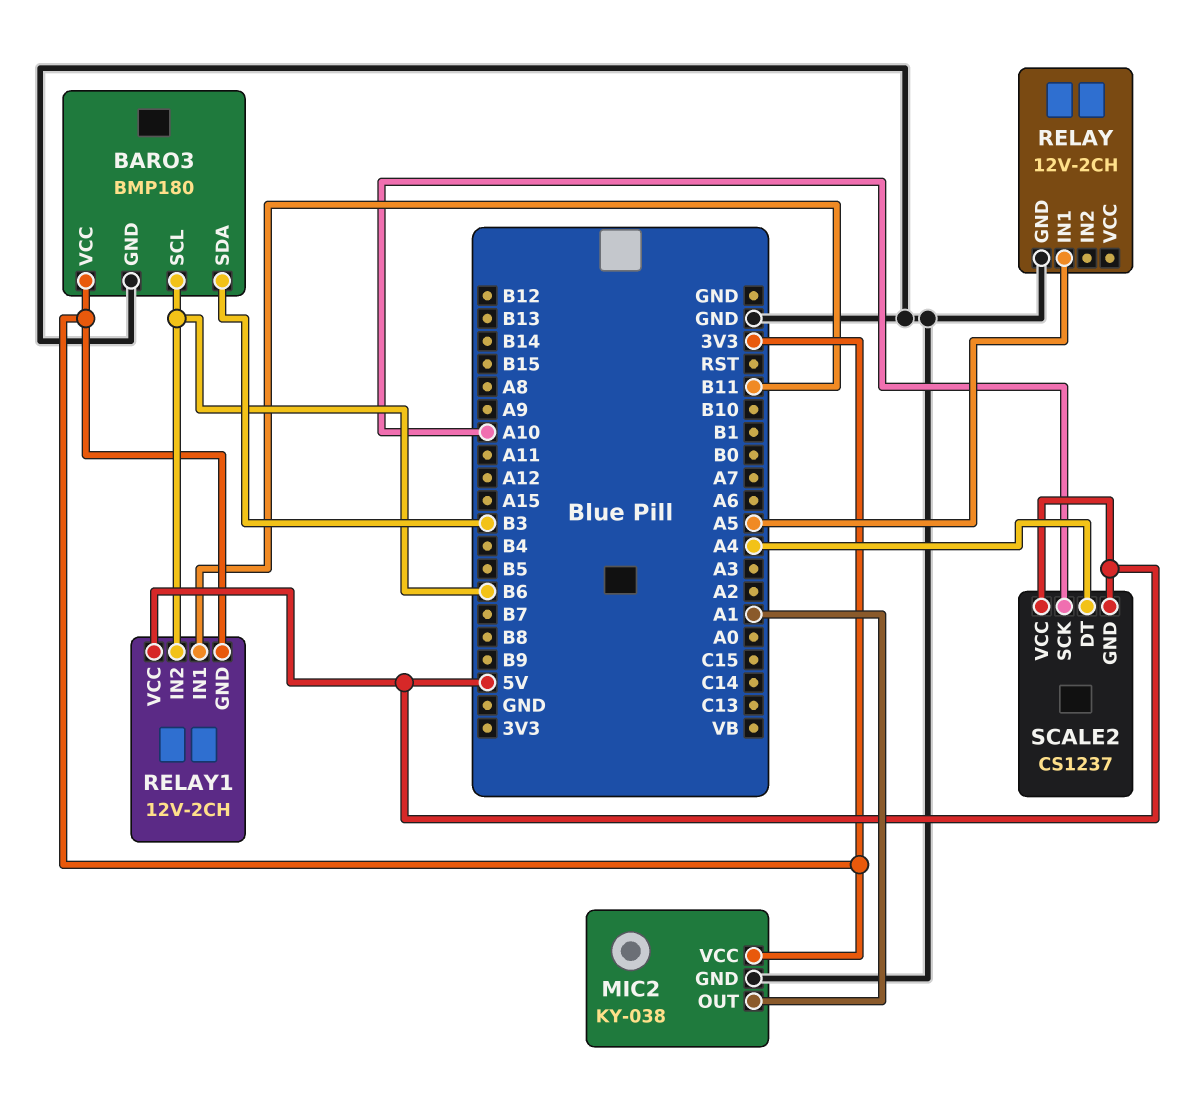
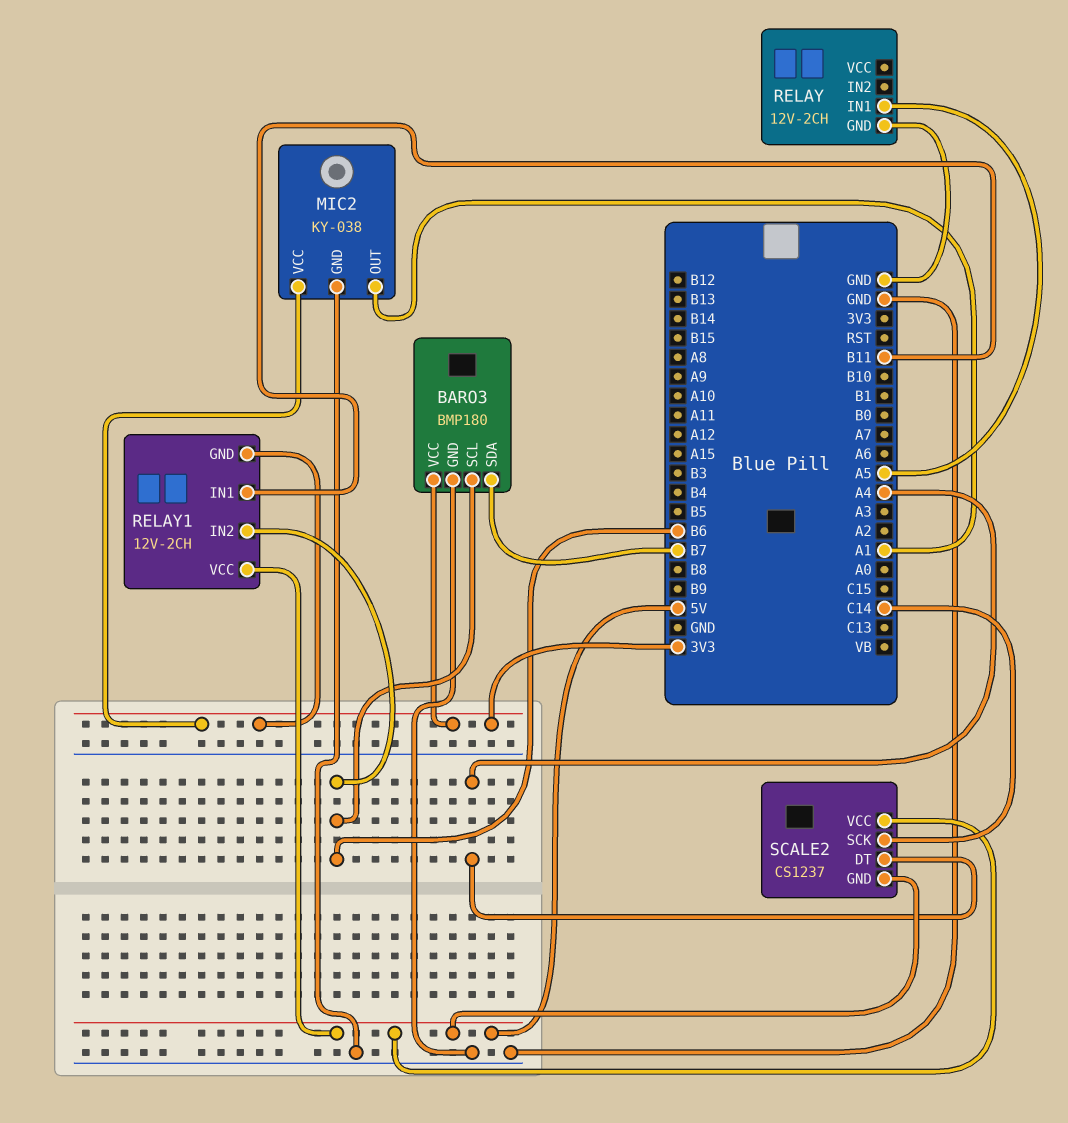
BARO3 pin SDA: B3 -> B7
SCALE2 pin SCK: A10 -> C14

